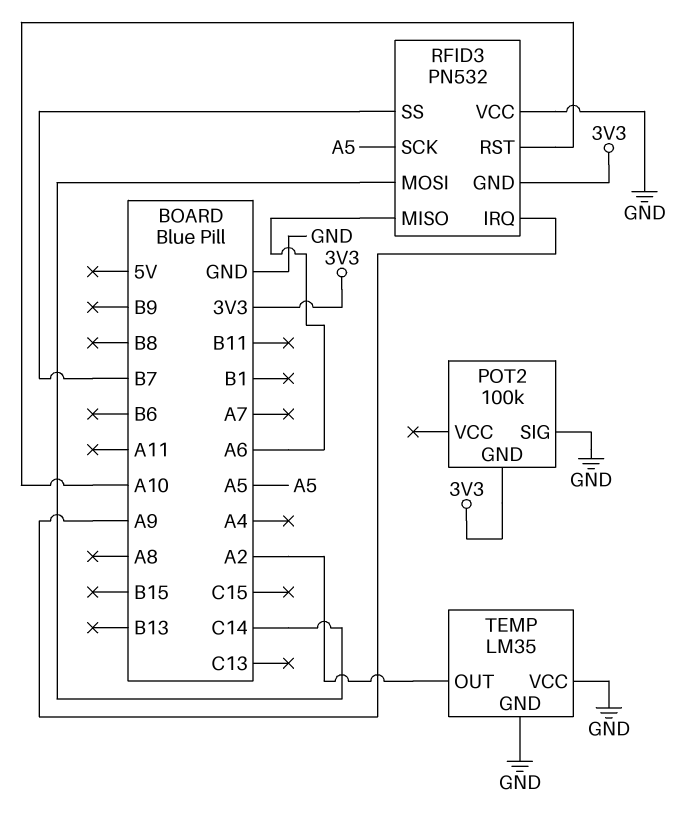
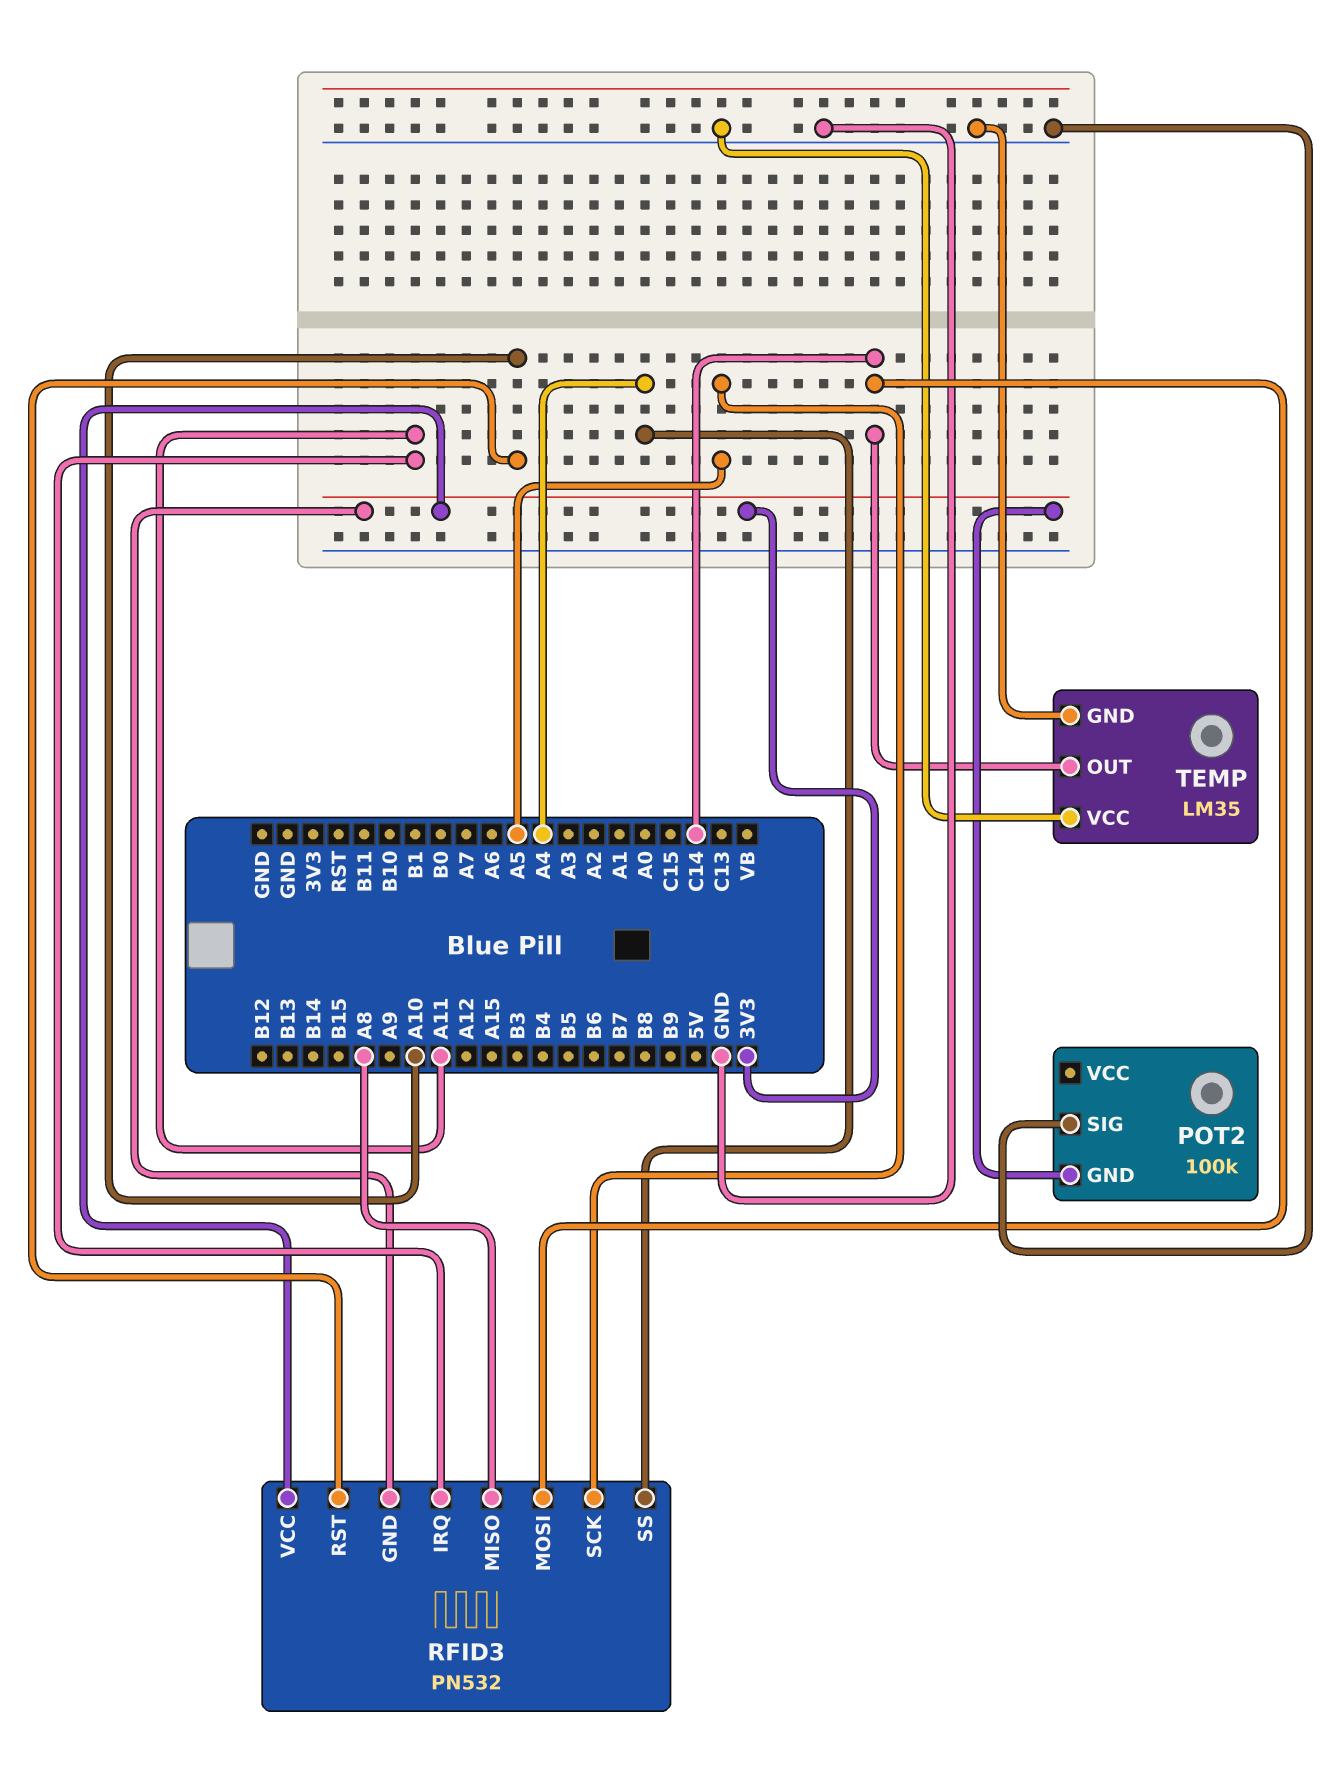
RFID3 pin IRQ: A9 -> A11
RFID3 pin MISO: A6 -> A8
RFID3 pin SS: B7 -> A4
RFID3 pin VCC: GND -> 3V3
TEMP pin OUT: A2 -> C14

